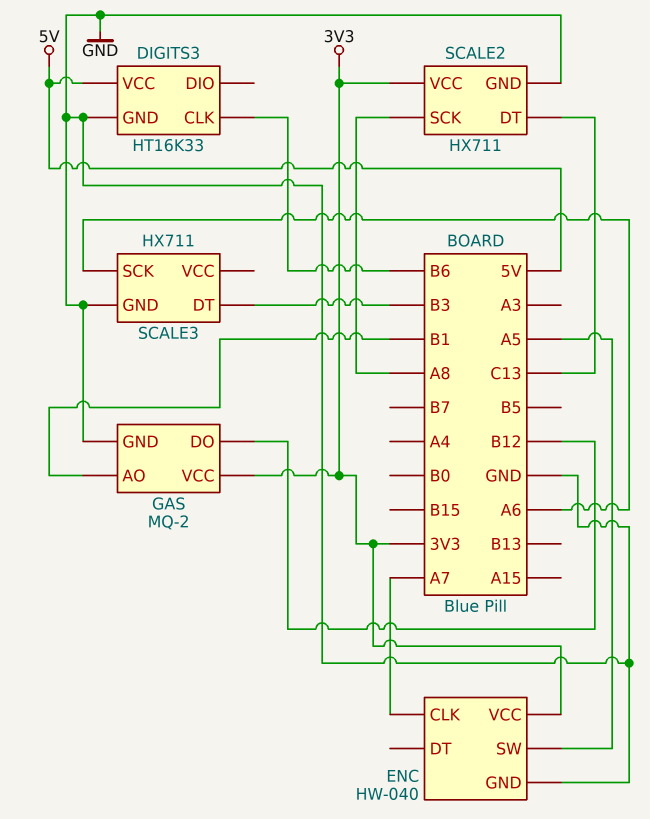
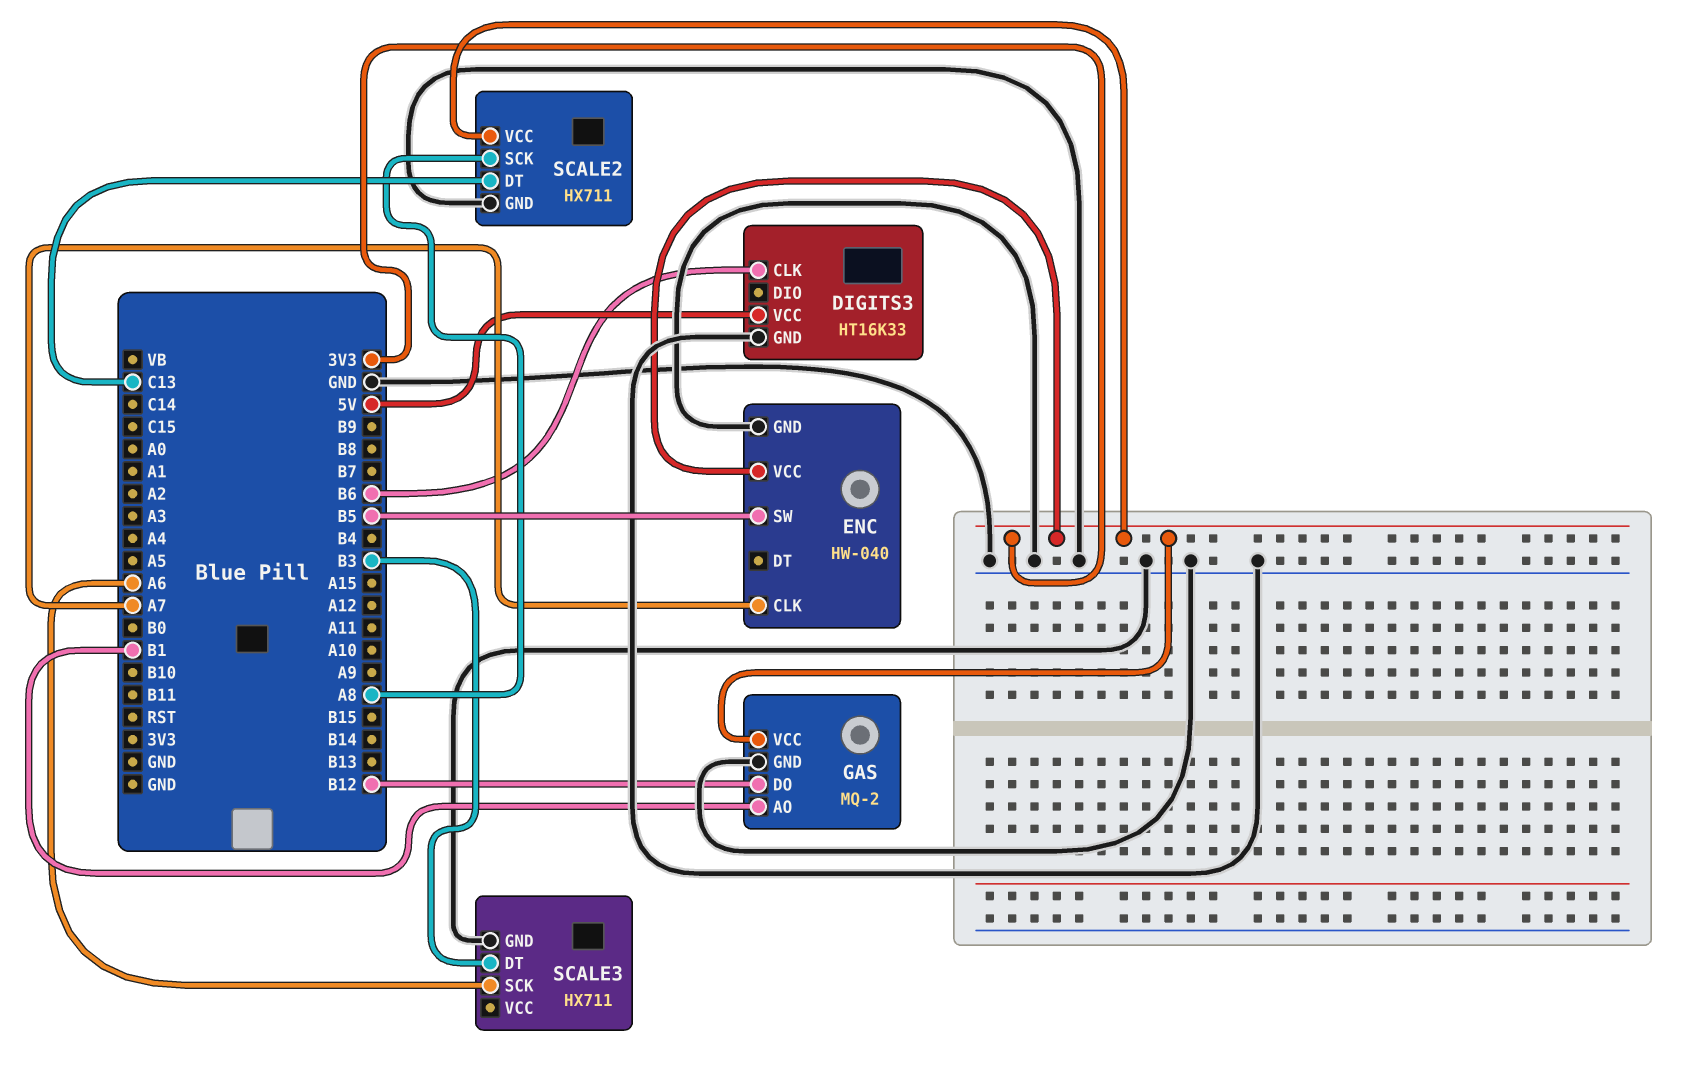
ENC pin SW: A5 -> B5

